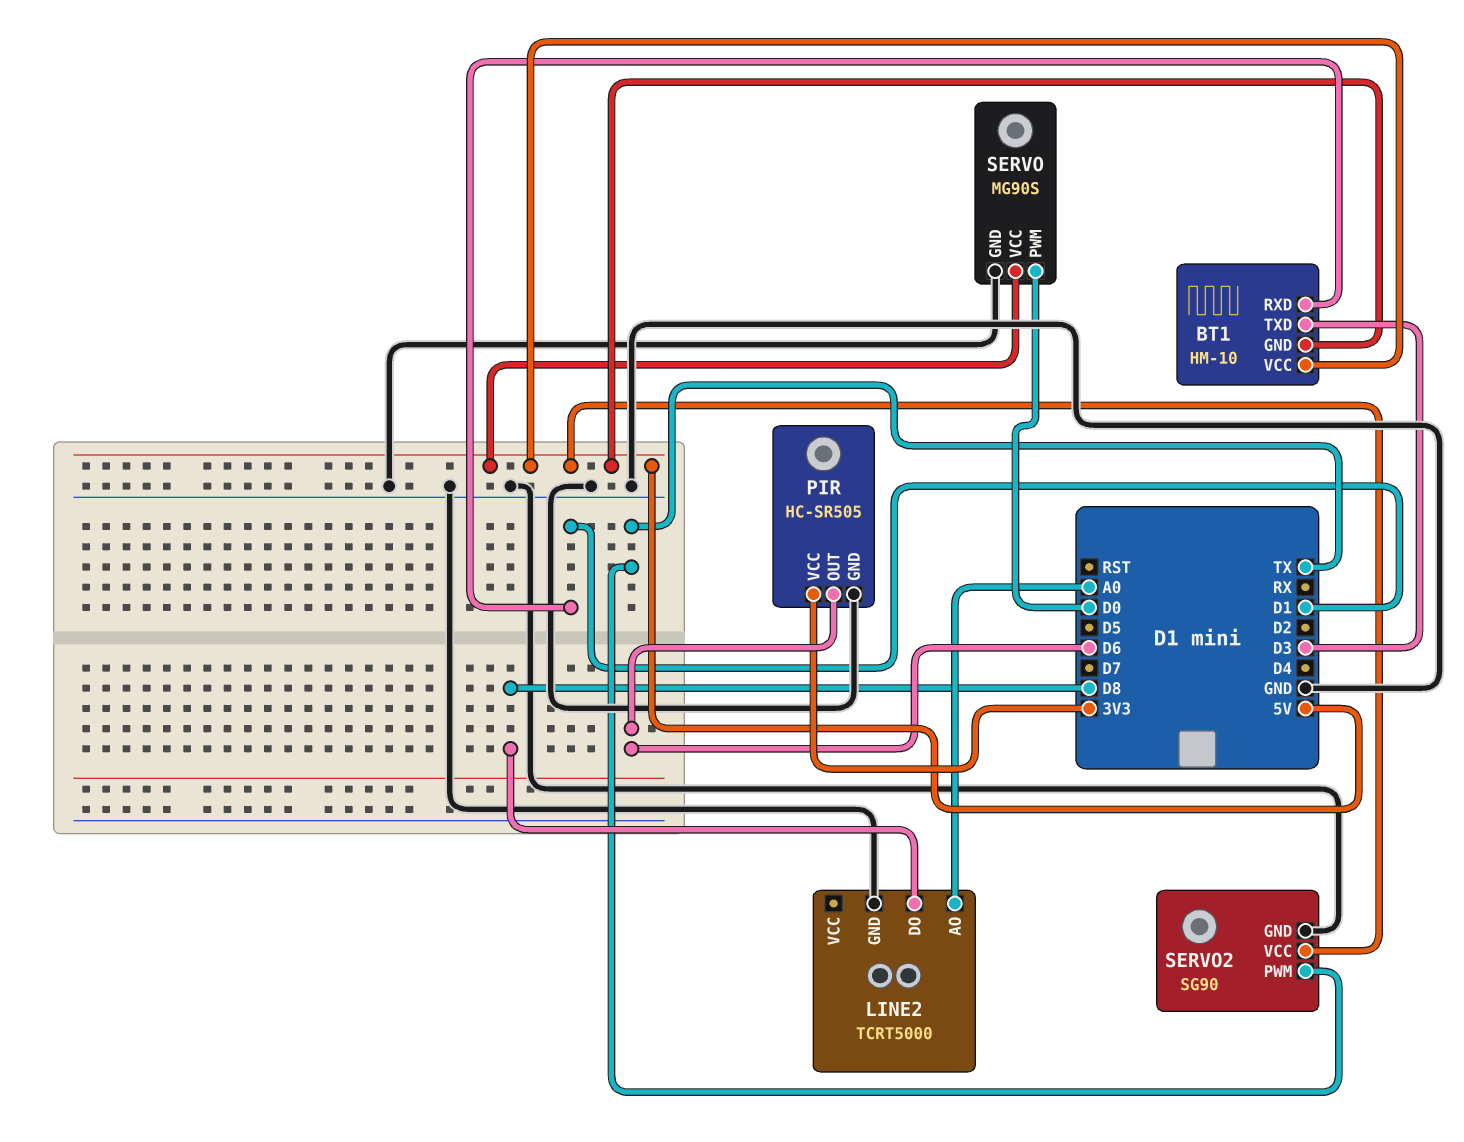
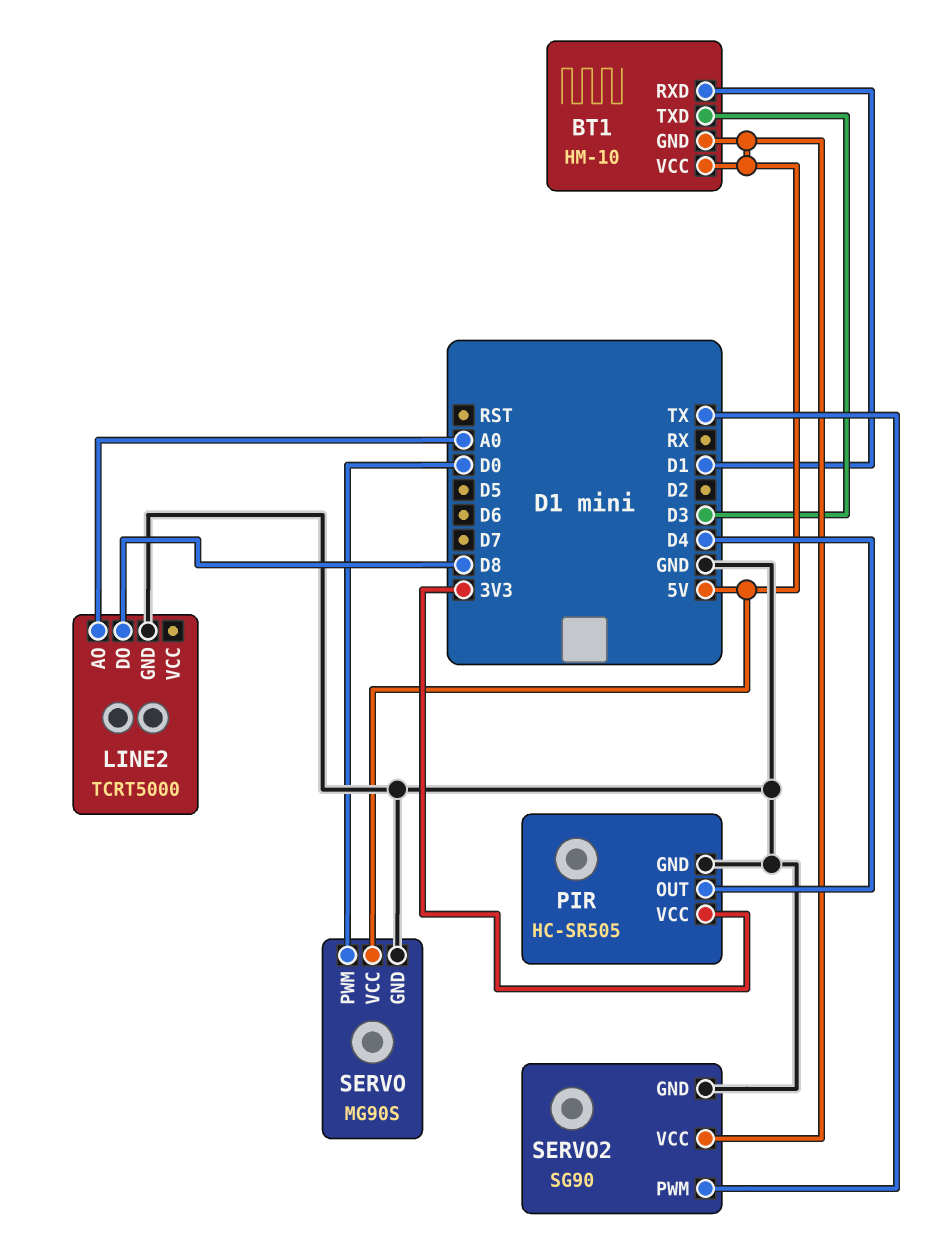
PIR pin OUT: D6 -> D4

